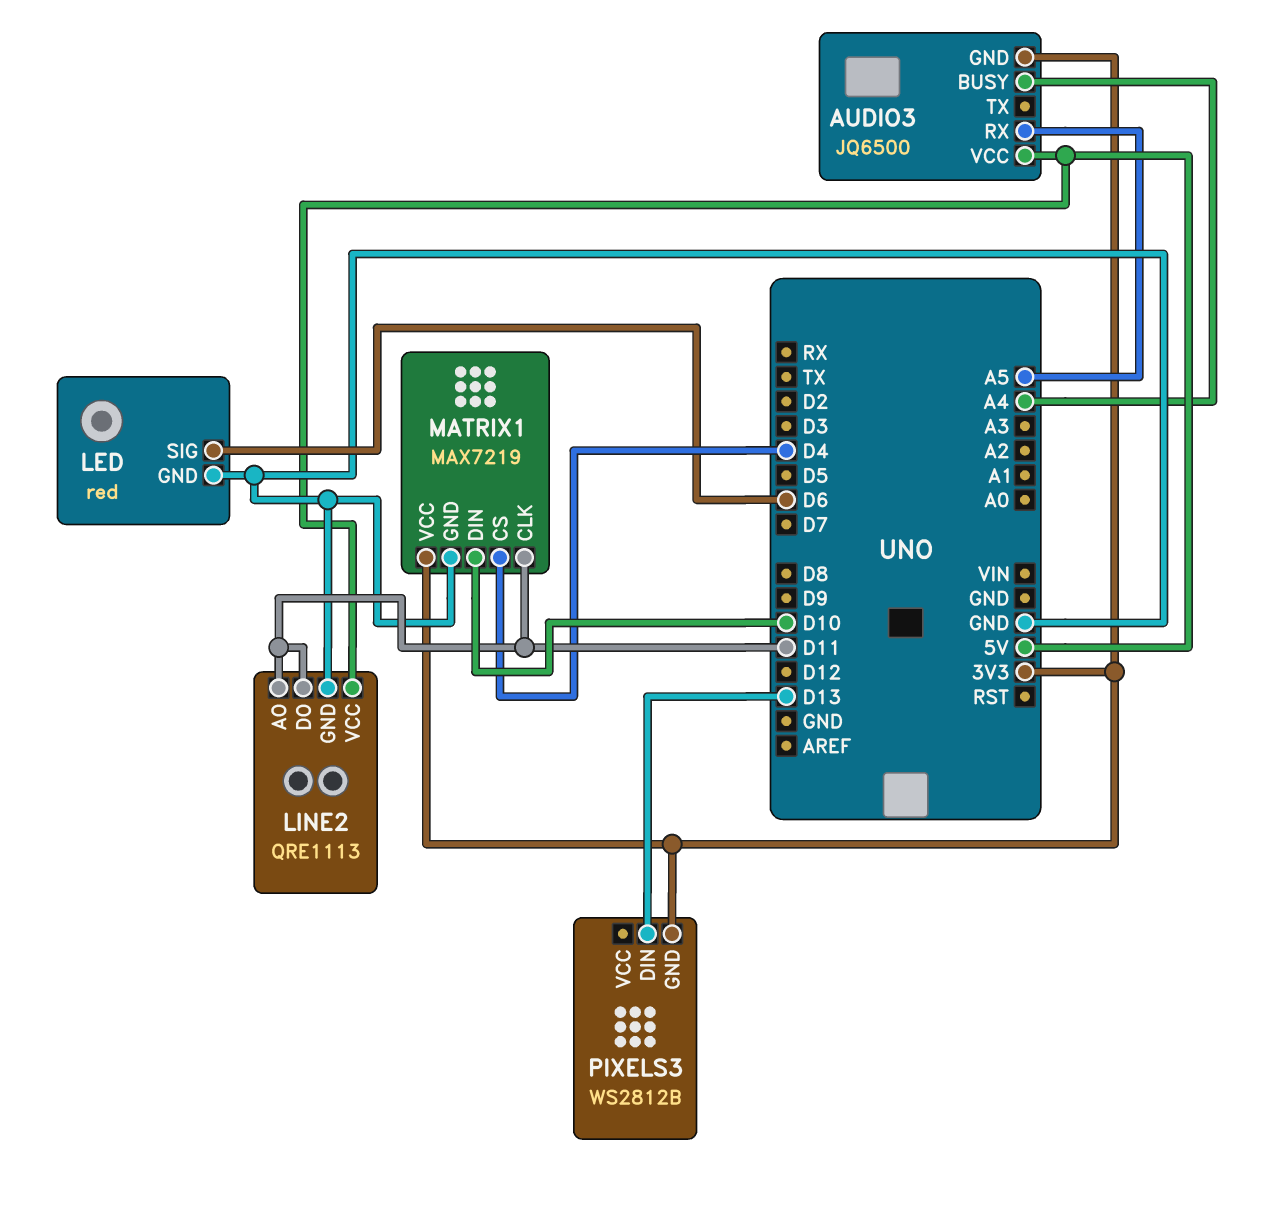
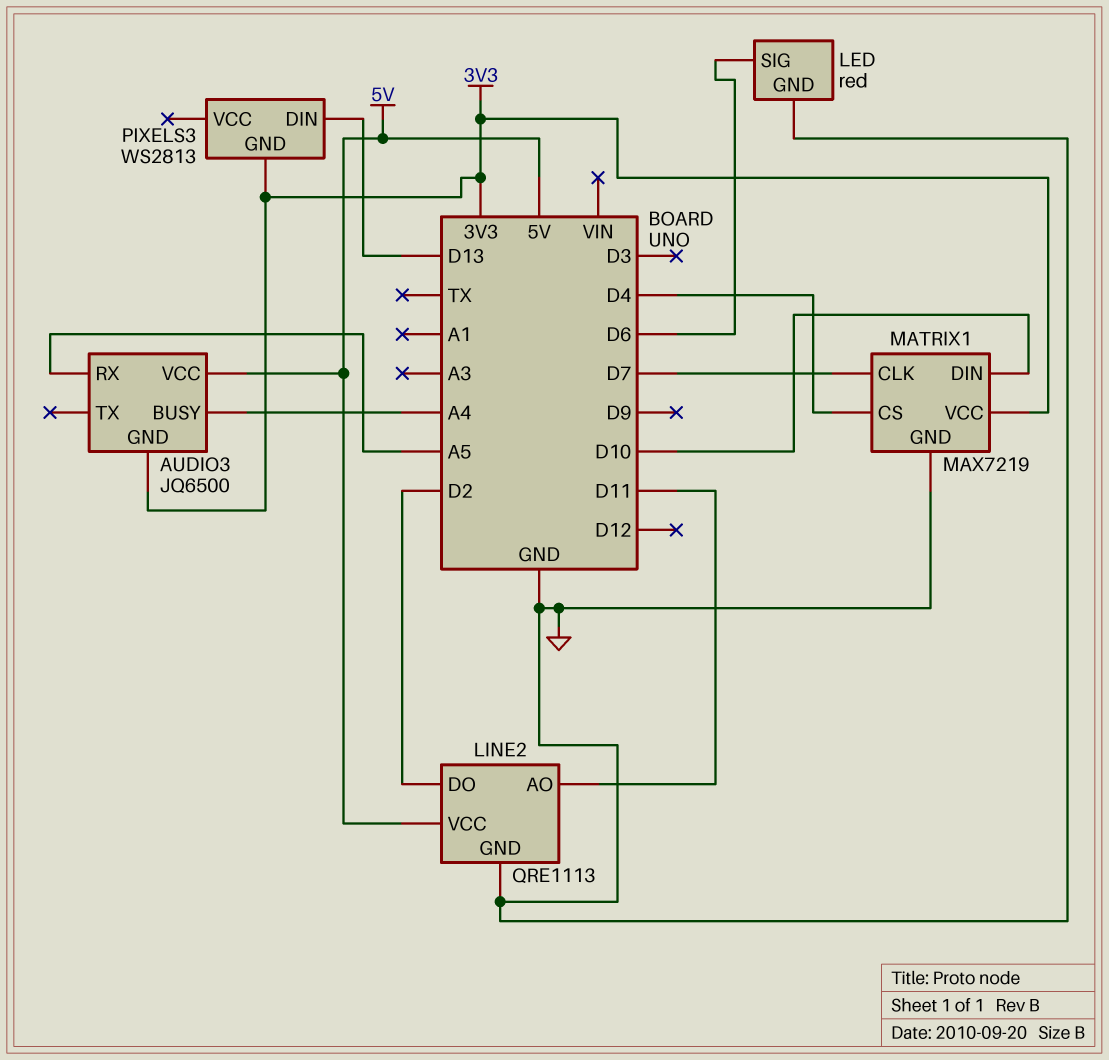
LINE2 pin DO: D11 -> D2
MATRIX1 pin CLK: D11 -> D7
PIXELS3: WS2812B -> WS2813

